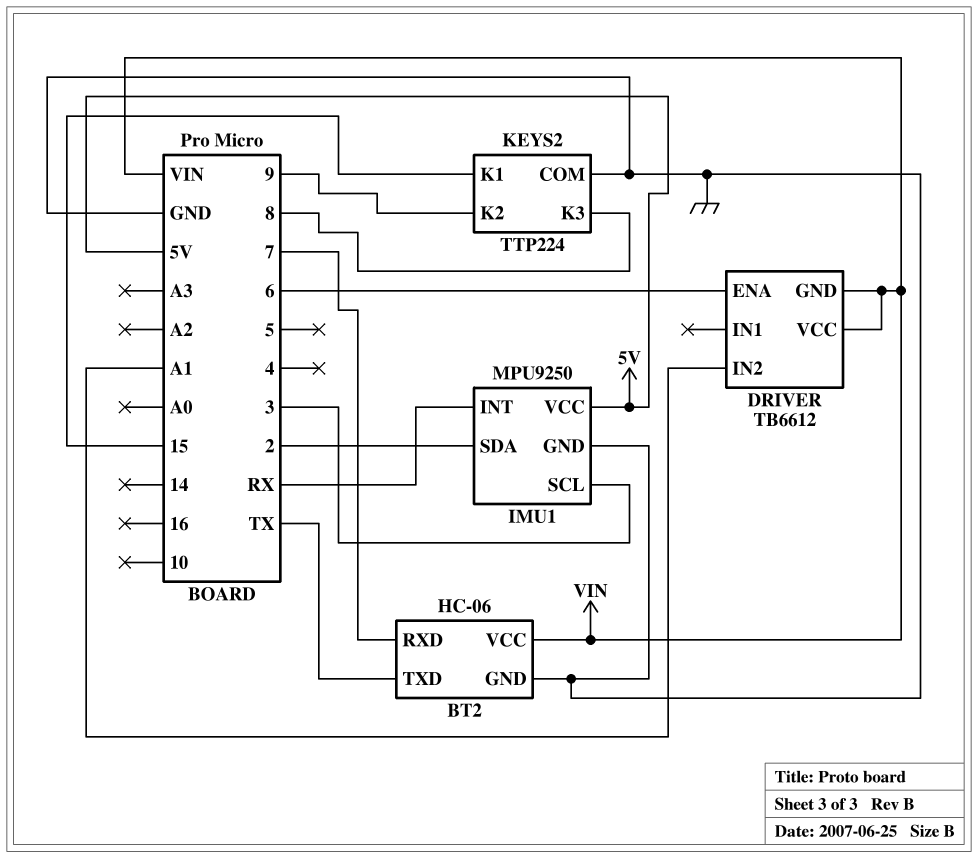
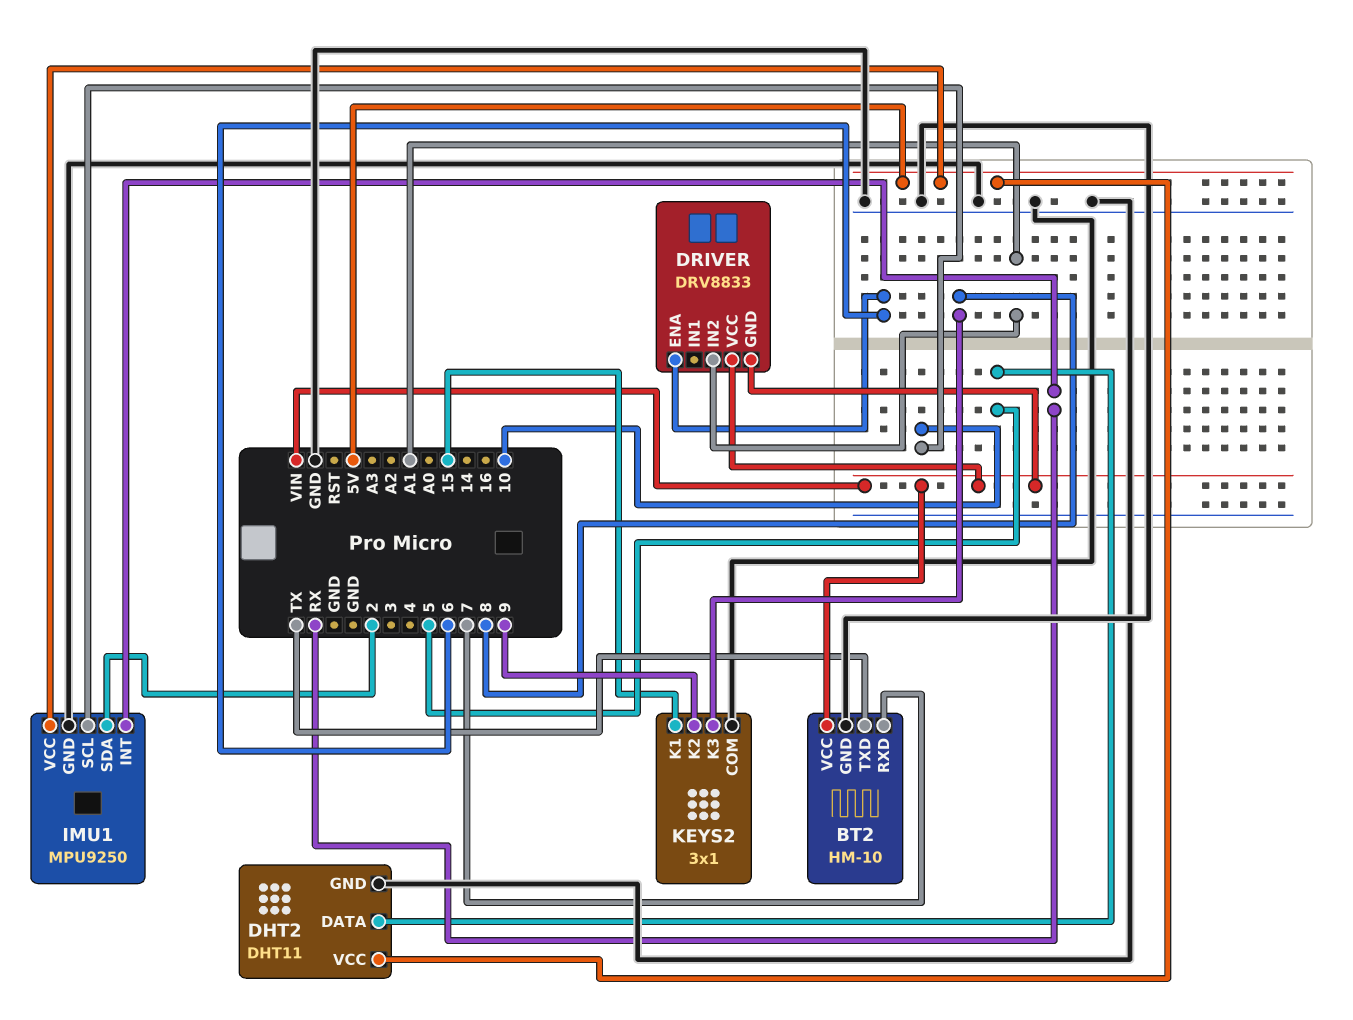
BT2: HC-06 -> HM-10
DHT2: none -> DHT11
DHT2 pin DATA: none -> 5
DHT2 pin GND: none -> GND
DHT2 pin VCC: none -> 5V
DRIVER: TB6612 -> DRV8833
IMU1 pin SCL: 3 -> 10
KEYS2: TTP224 -> 3x1

